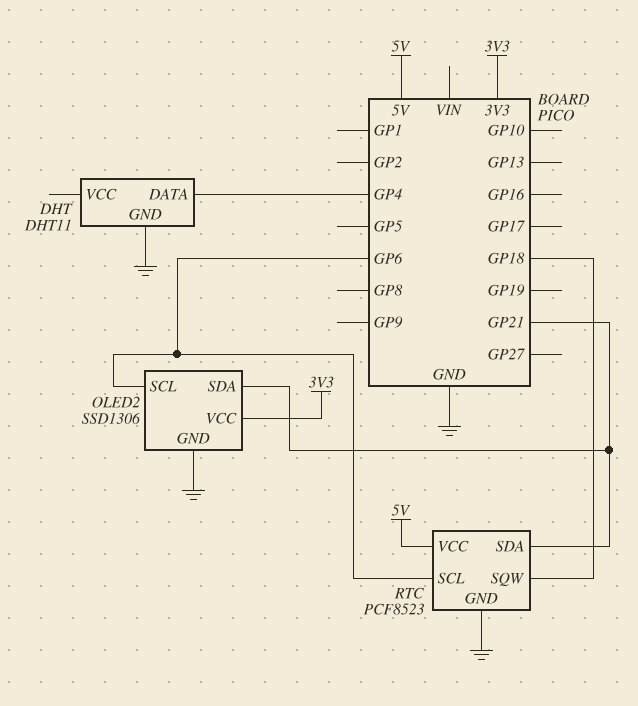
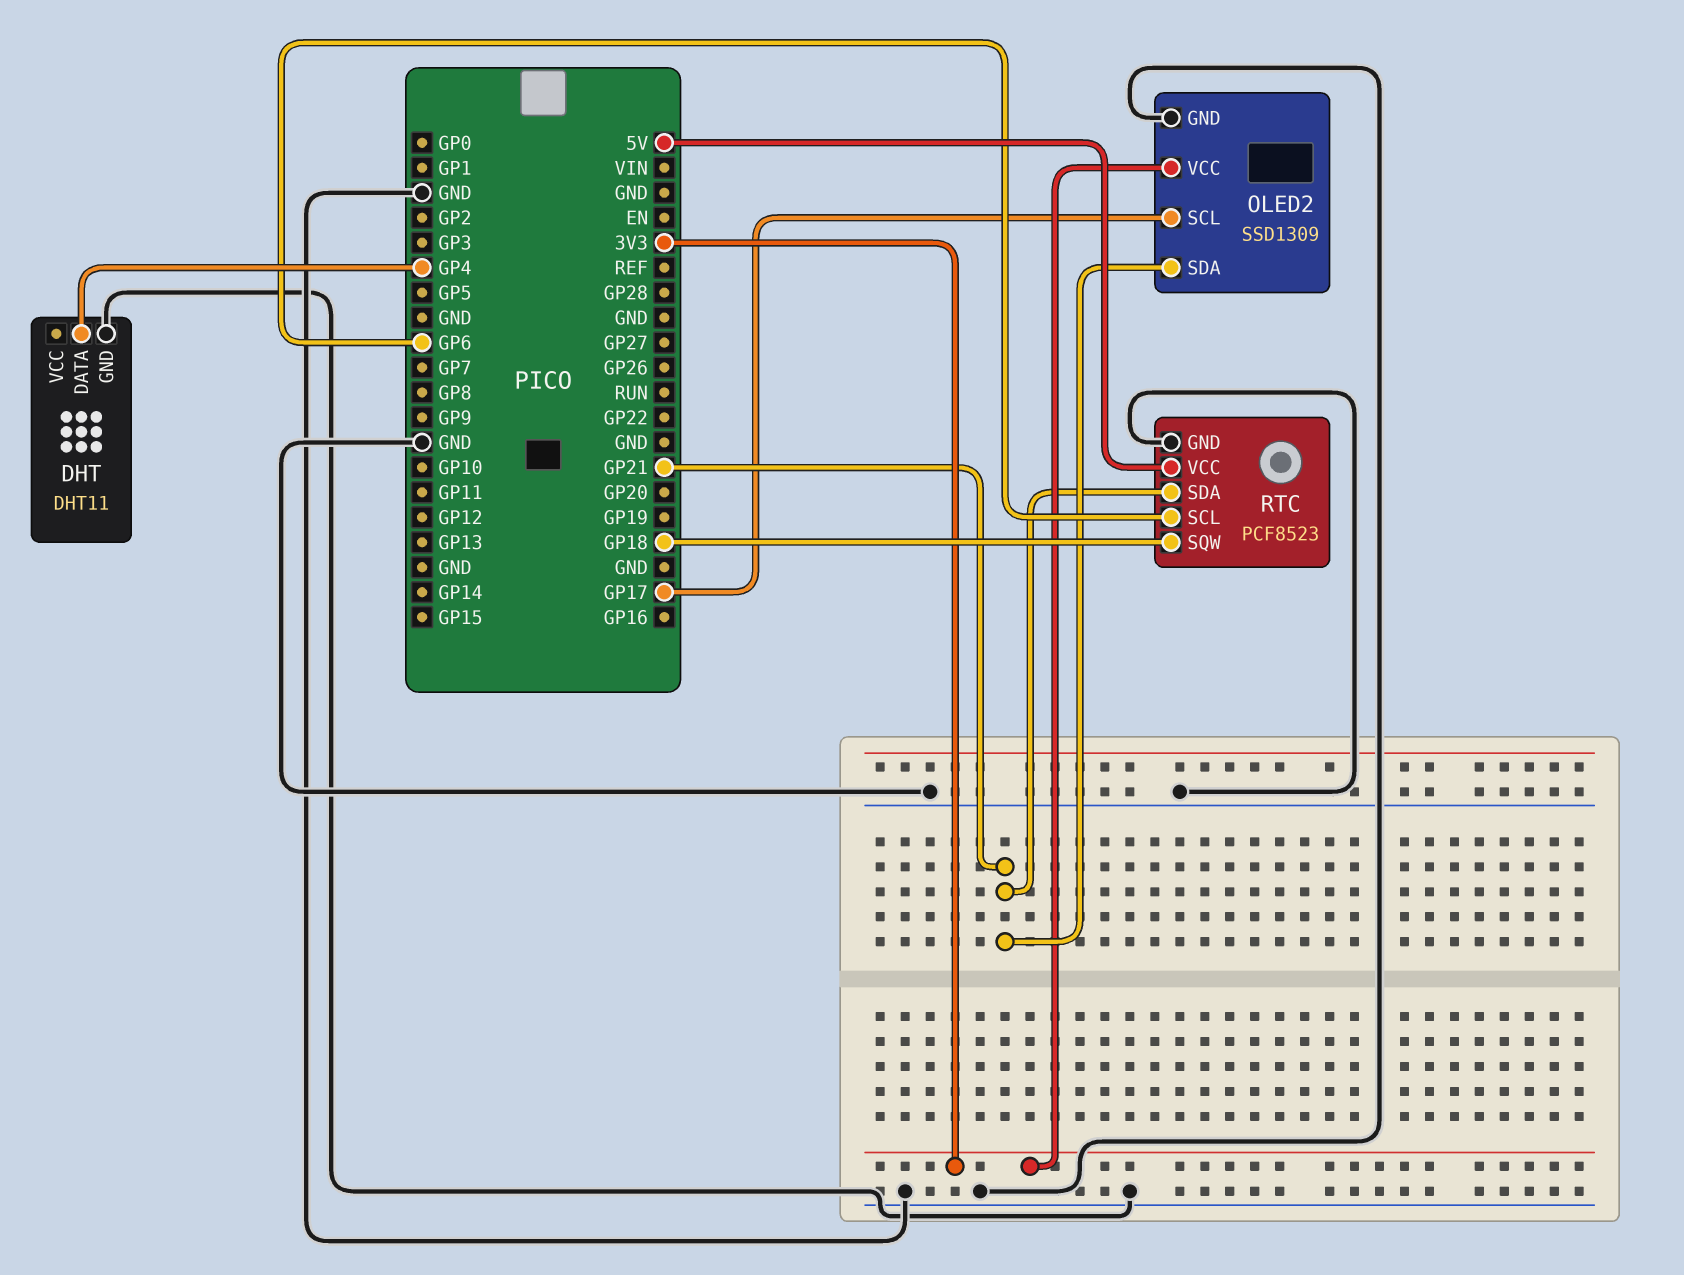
OLED2: SSD1306 -> SSD1309
OLED2 pin SCL: GP6 -> GP17

